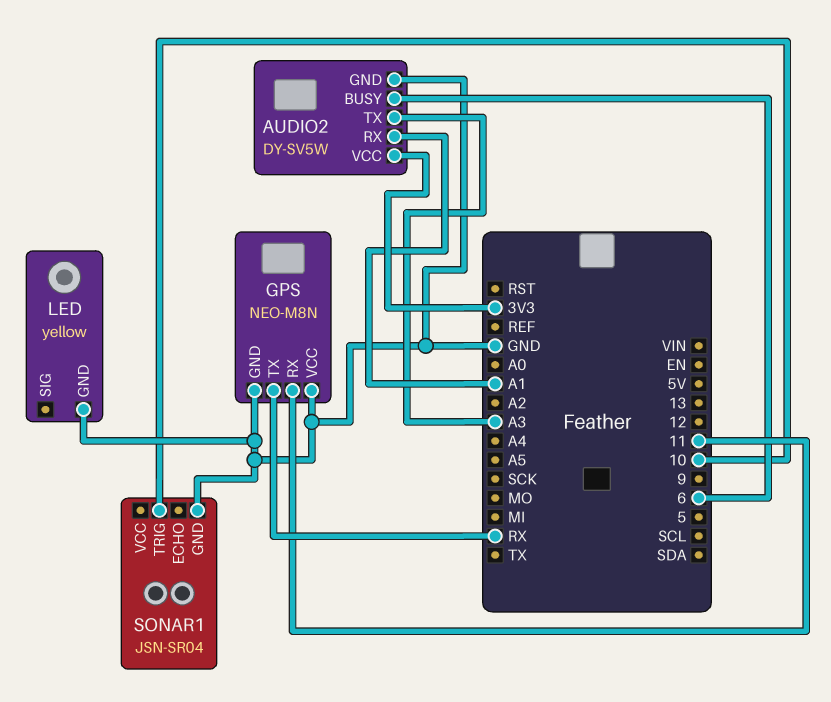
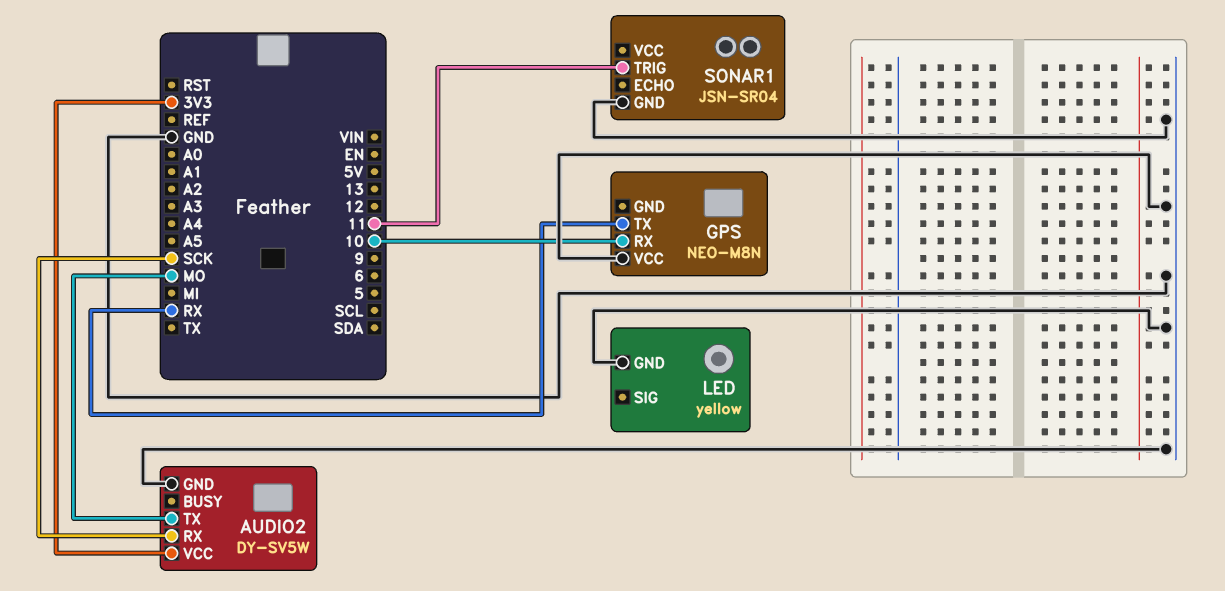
AUDIO2 pin BUSY: 6 -> none
AUDIO2 pin RX: A1 -> SCK
AUDIO2 pin TX: A3 -> MO
GPS pin GND: GND -> none
GPS pin RX: 11 -> 10
SONAR1 pin TRIG: 10 -> 11

